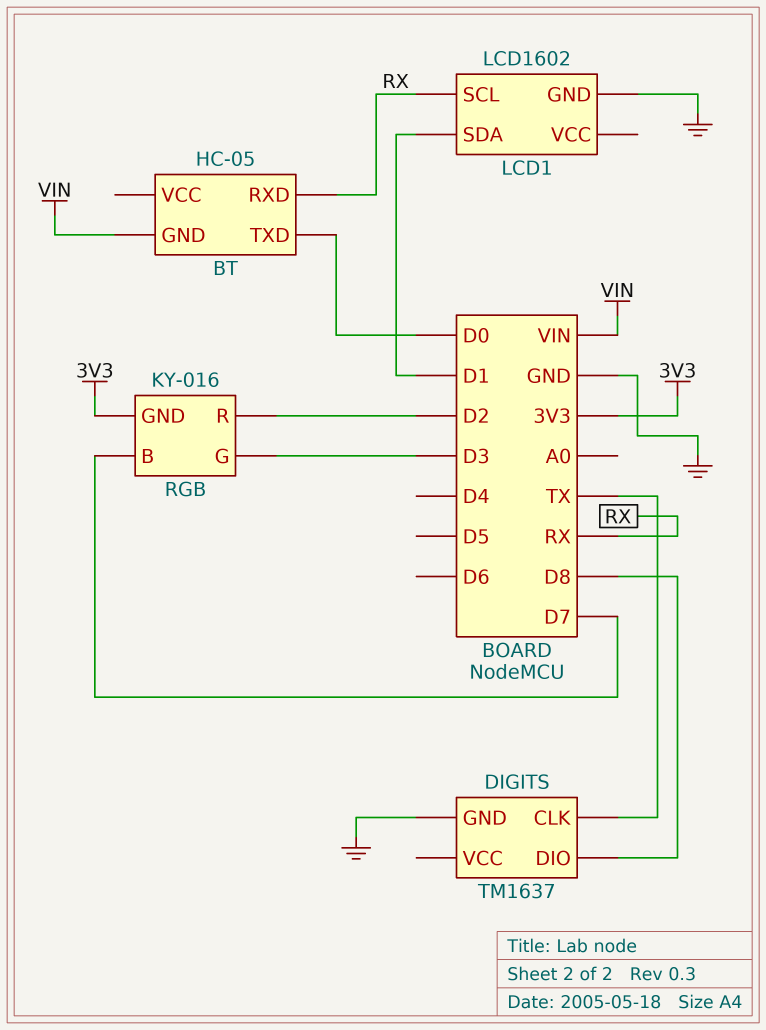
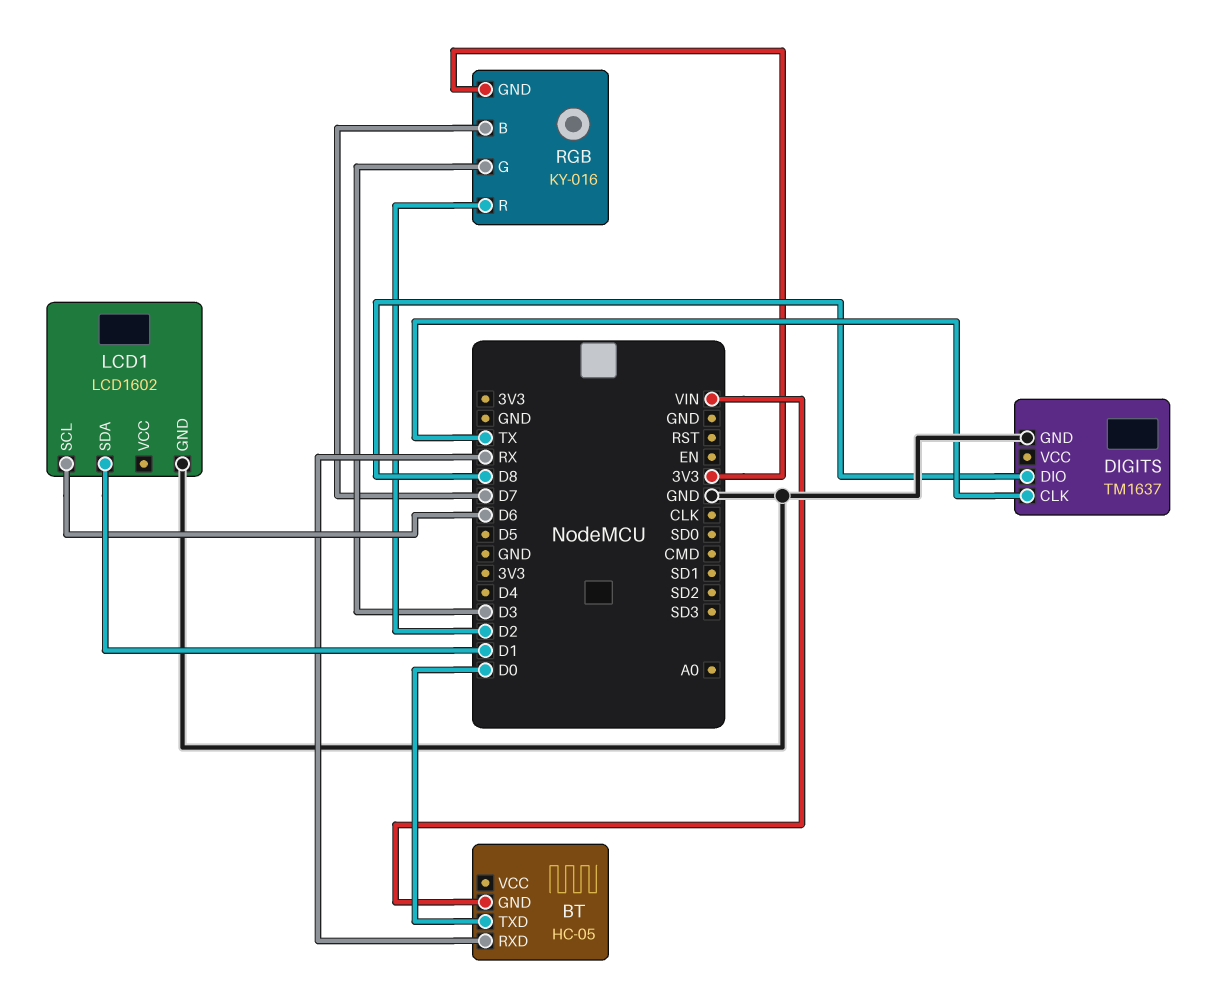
LCD1 pin SCL: RX -> D6

